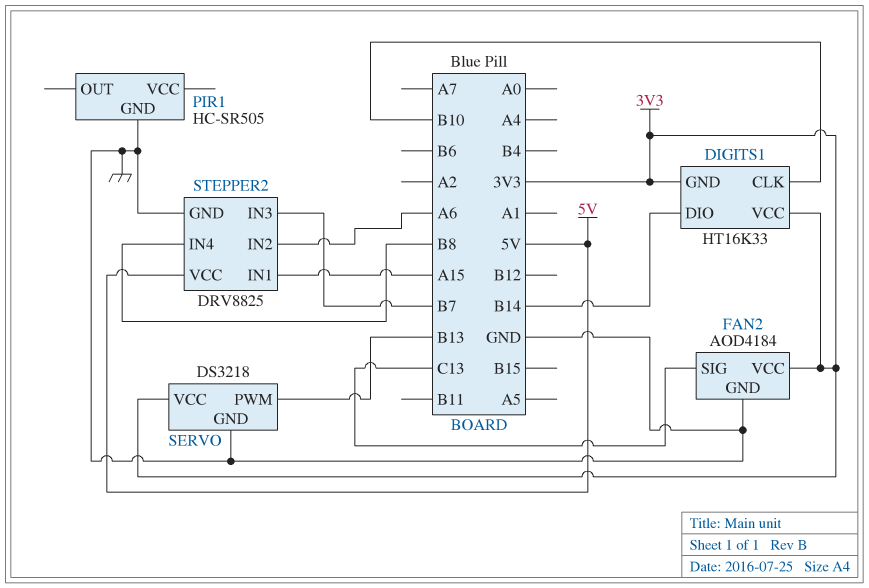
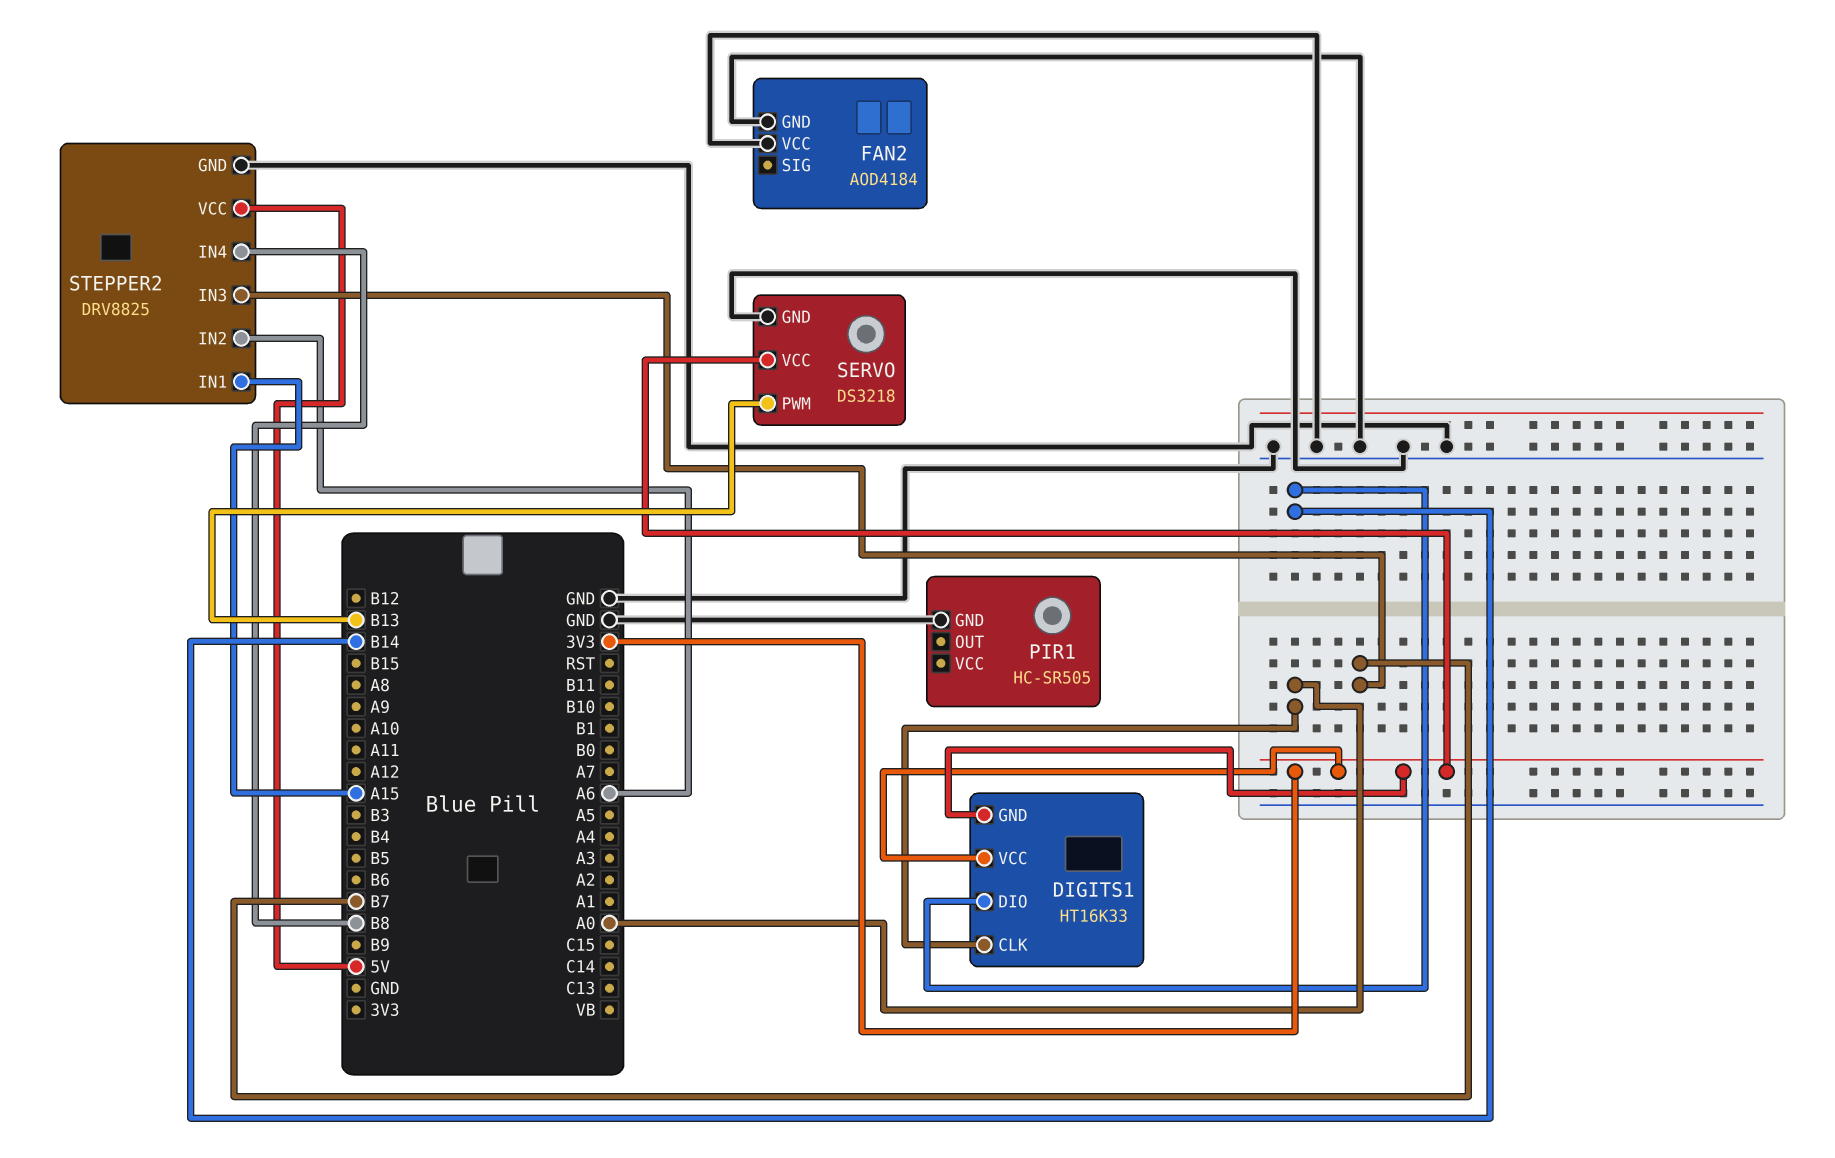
DIGITS1 pin CLK: B10 -> A0
FAN2 pin SIG: C13 -> none
FAN2 pin VCC: 3V3 -> GND

